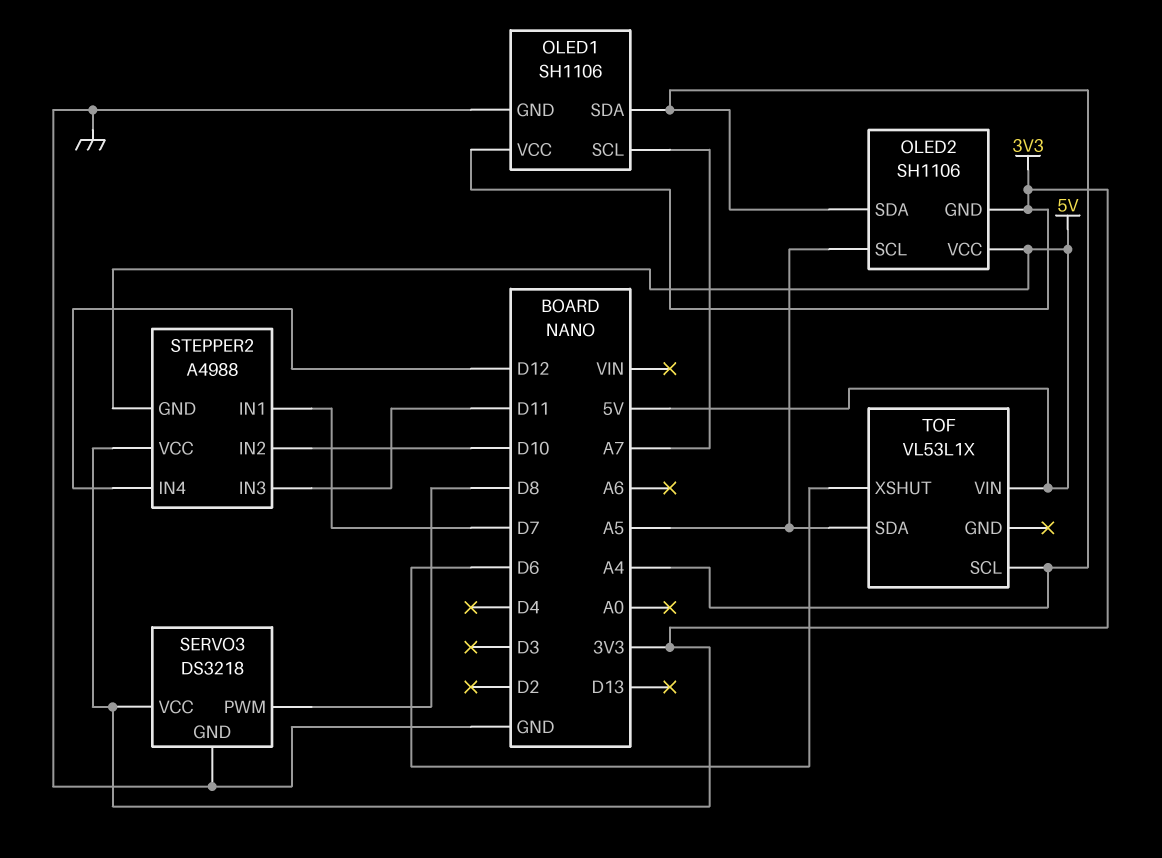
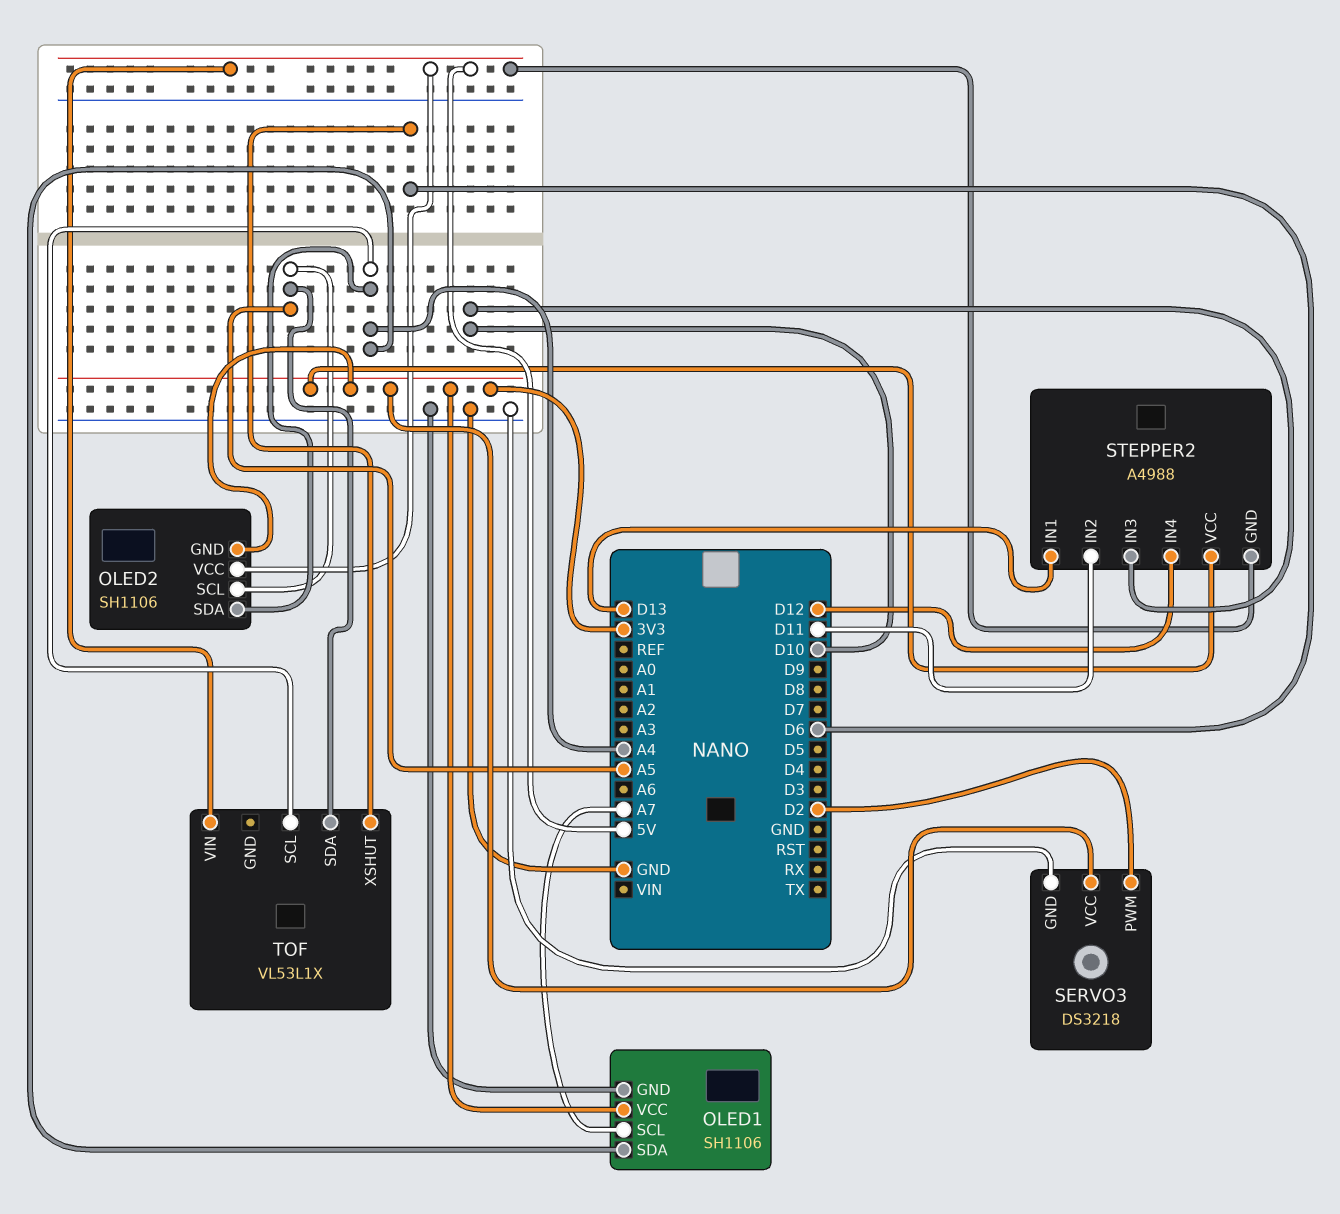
SERVO3 pin PWM: D8 -> D2
STEPPER2 pin IN1: D7 -> D13
STEPPER2 pin IN2: D10 -> D11
STEPPER2 pin IN3: D11 -> D10

